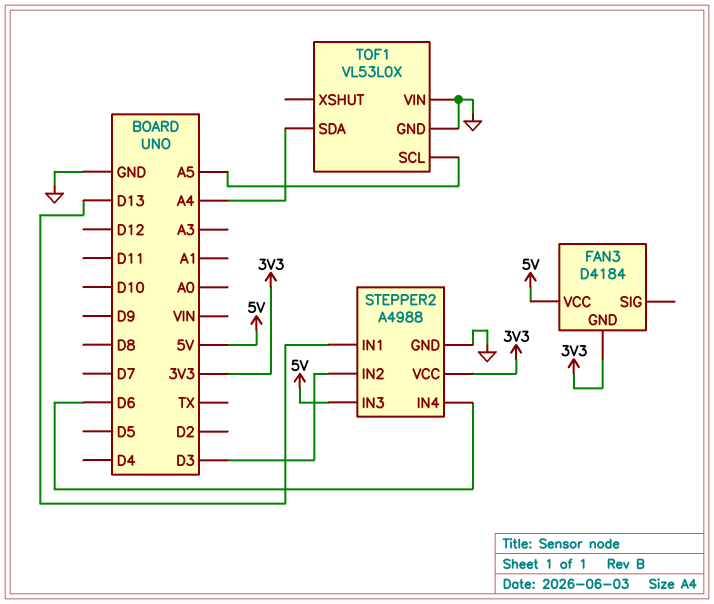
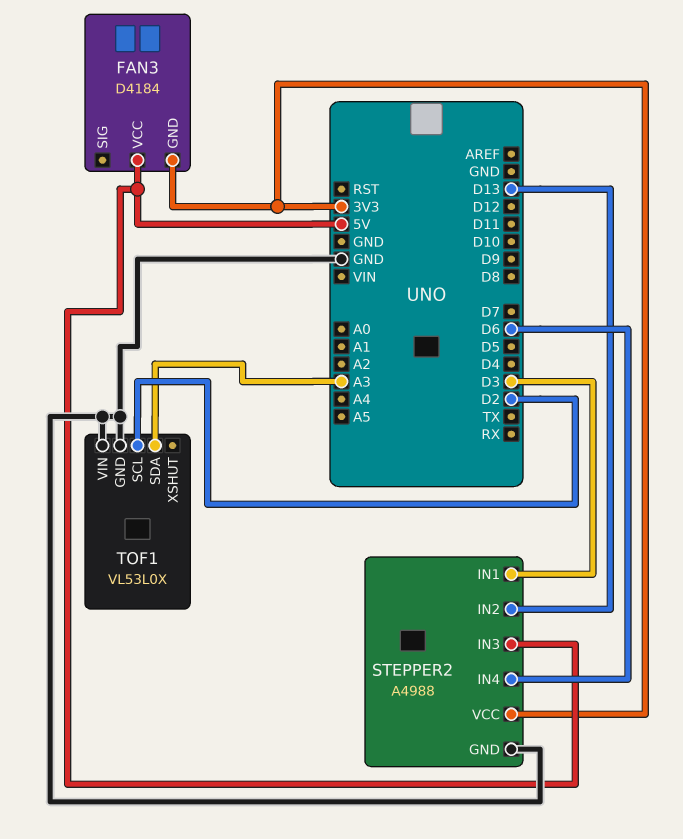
STEPPER2 pin IN1: D13 -> D3
STEPPER2 pin IN2: D3 -> D13
TOF1 pin SCL: A5 -> D2
TOF1 pin SDA: A4 -> A3

